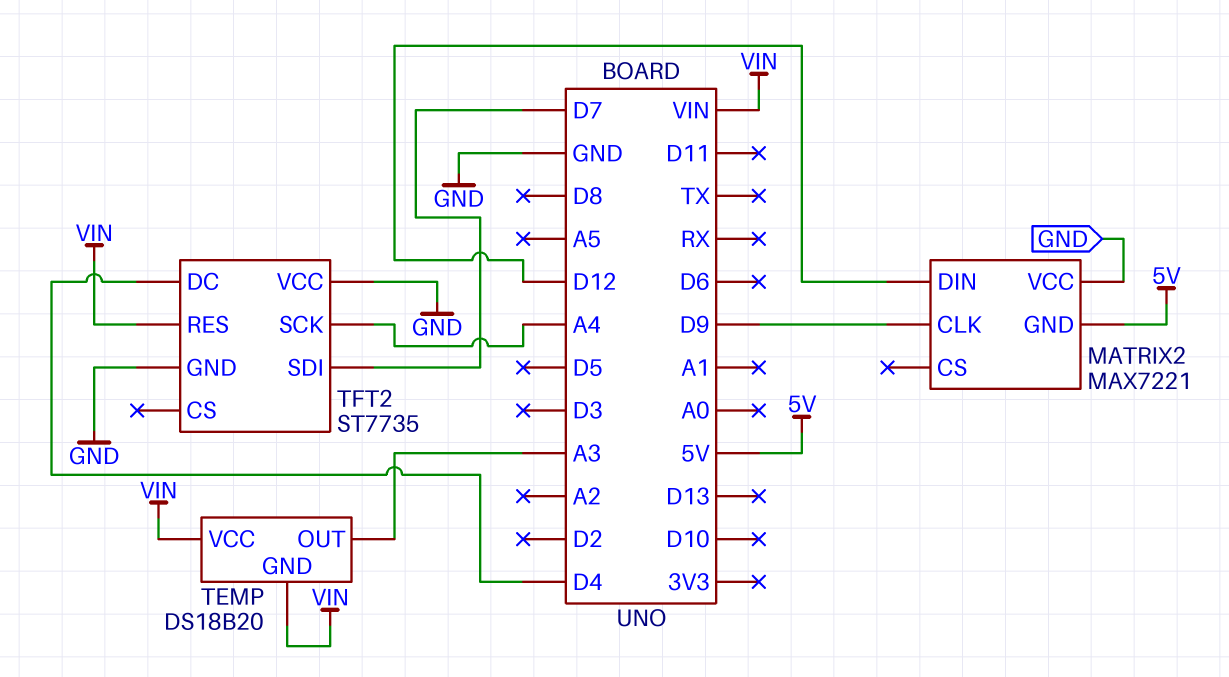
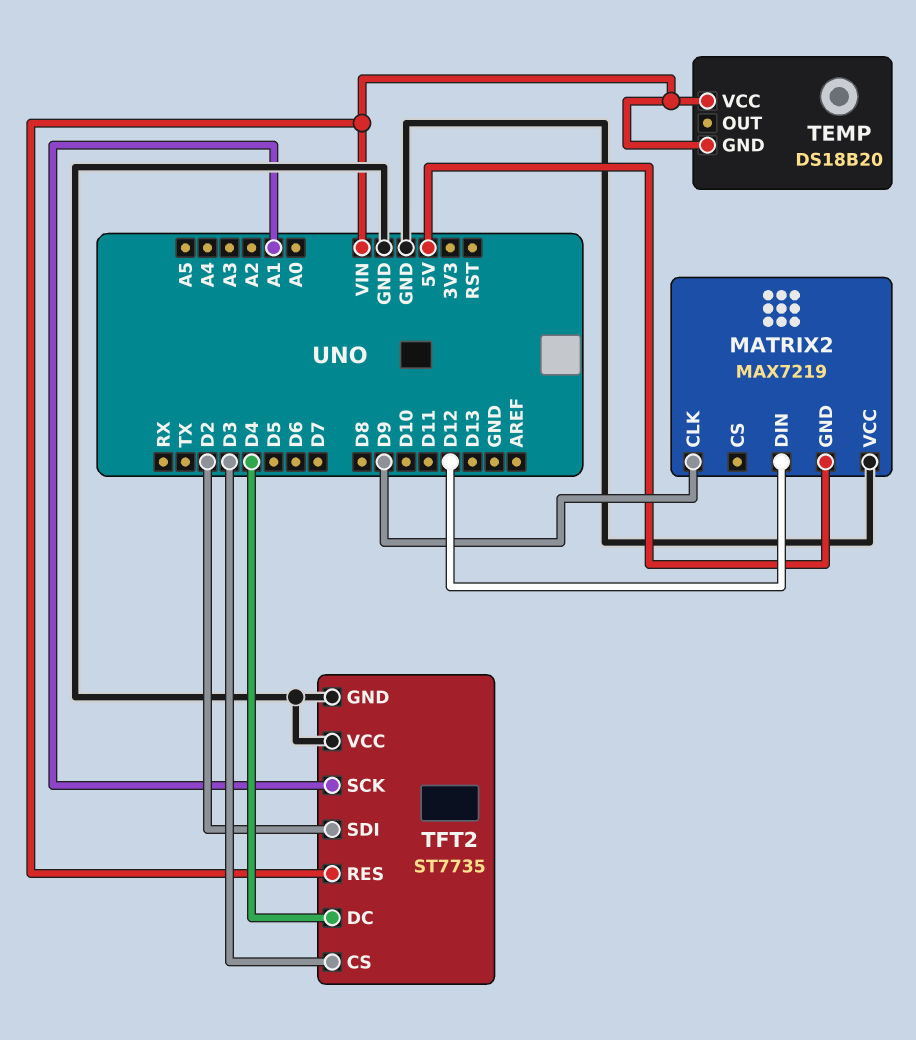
MATRIX2: MAX7221 -> MAX7219
TEMP pin OUT: A3 -> none
TFT2 pin CS: none -> D3
TFT2 pin SCK: A4 -> A1
TFT2 pin SDI: D7 -> D2

